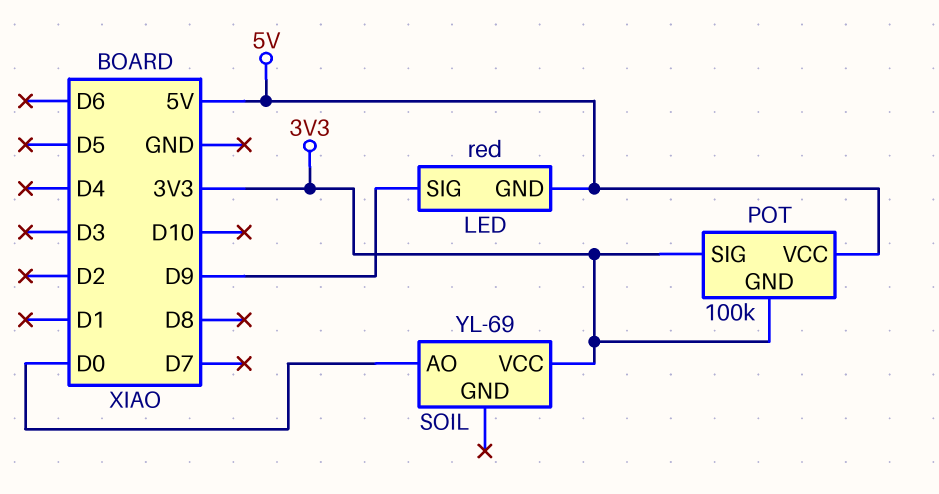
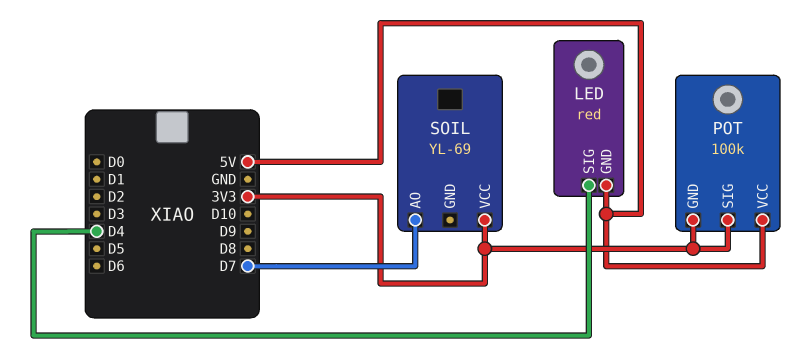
LED pin SIG: D9 -> D4
SOIL pin AO: D0 -> D7

